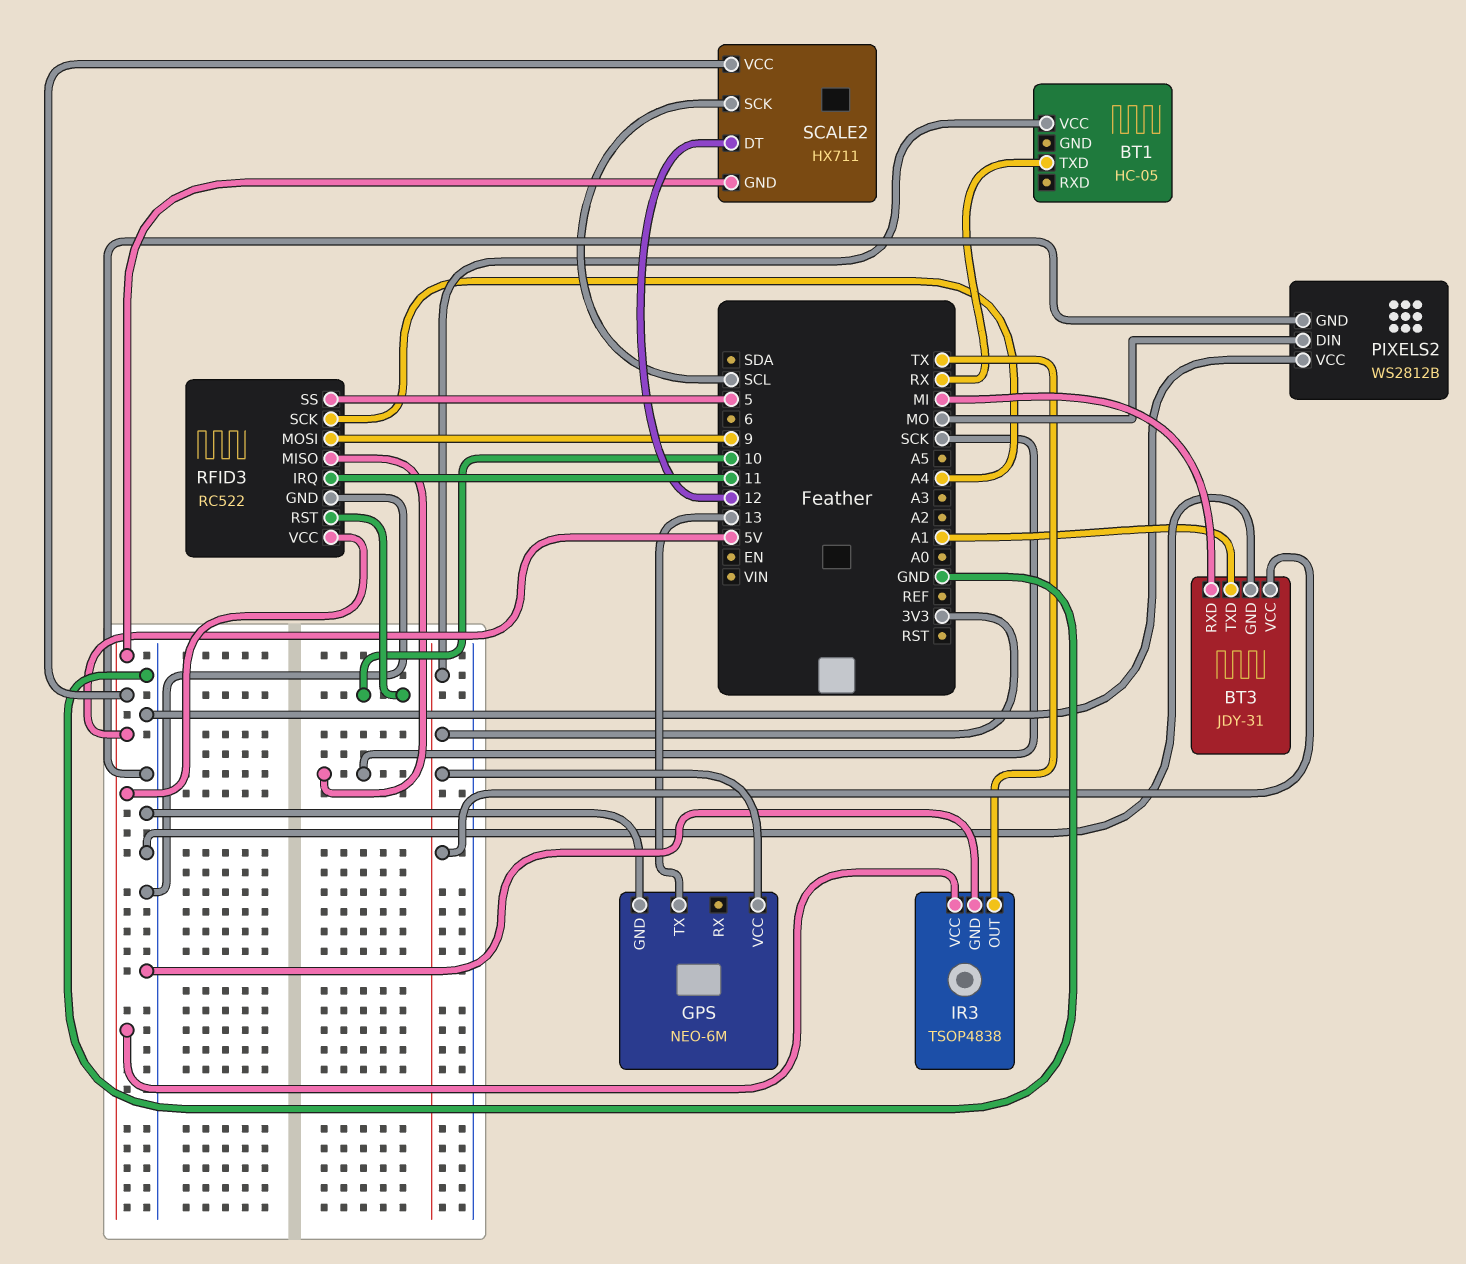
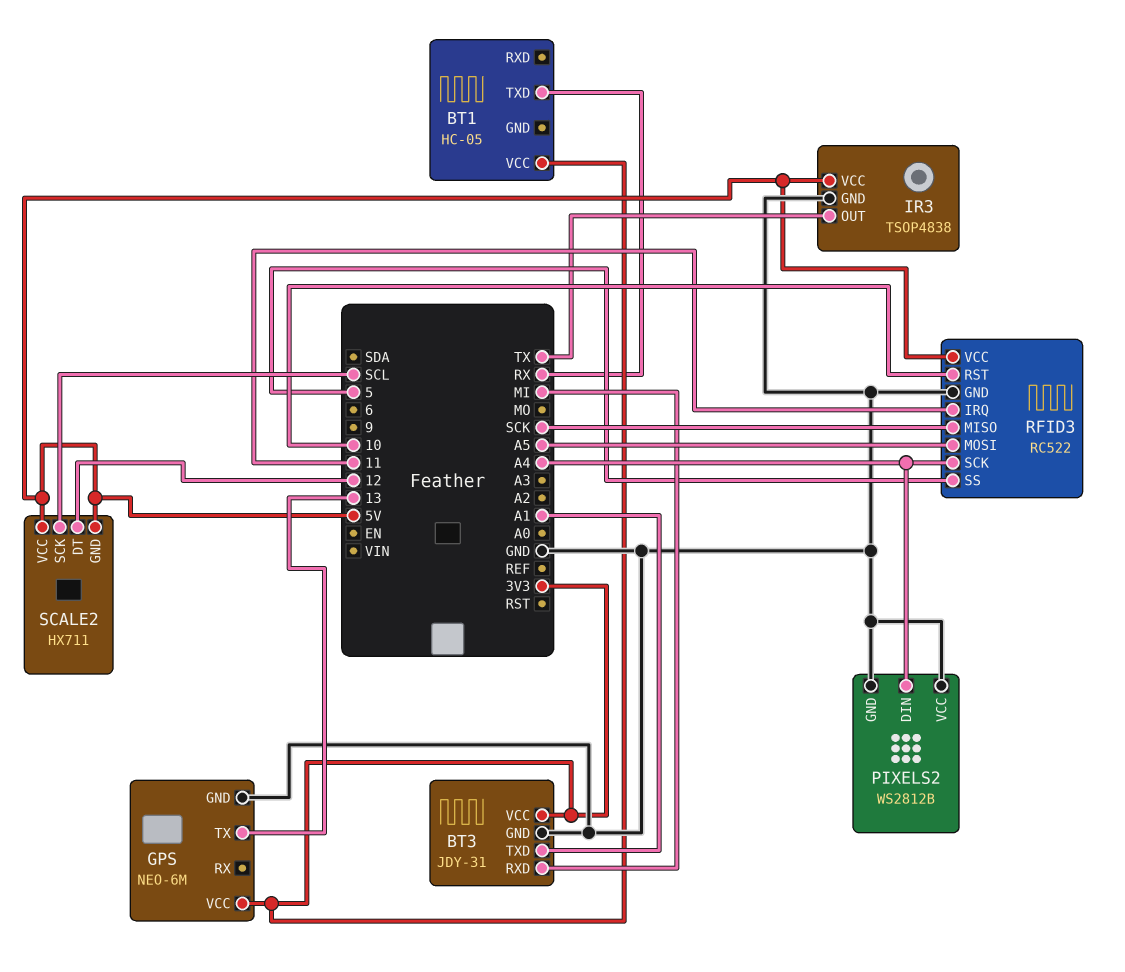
PIXELS2 pin DIN: MO -> A4
RFID3 pin MOSI: 9 -> A5

